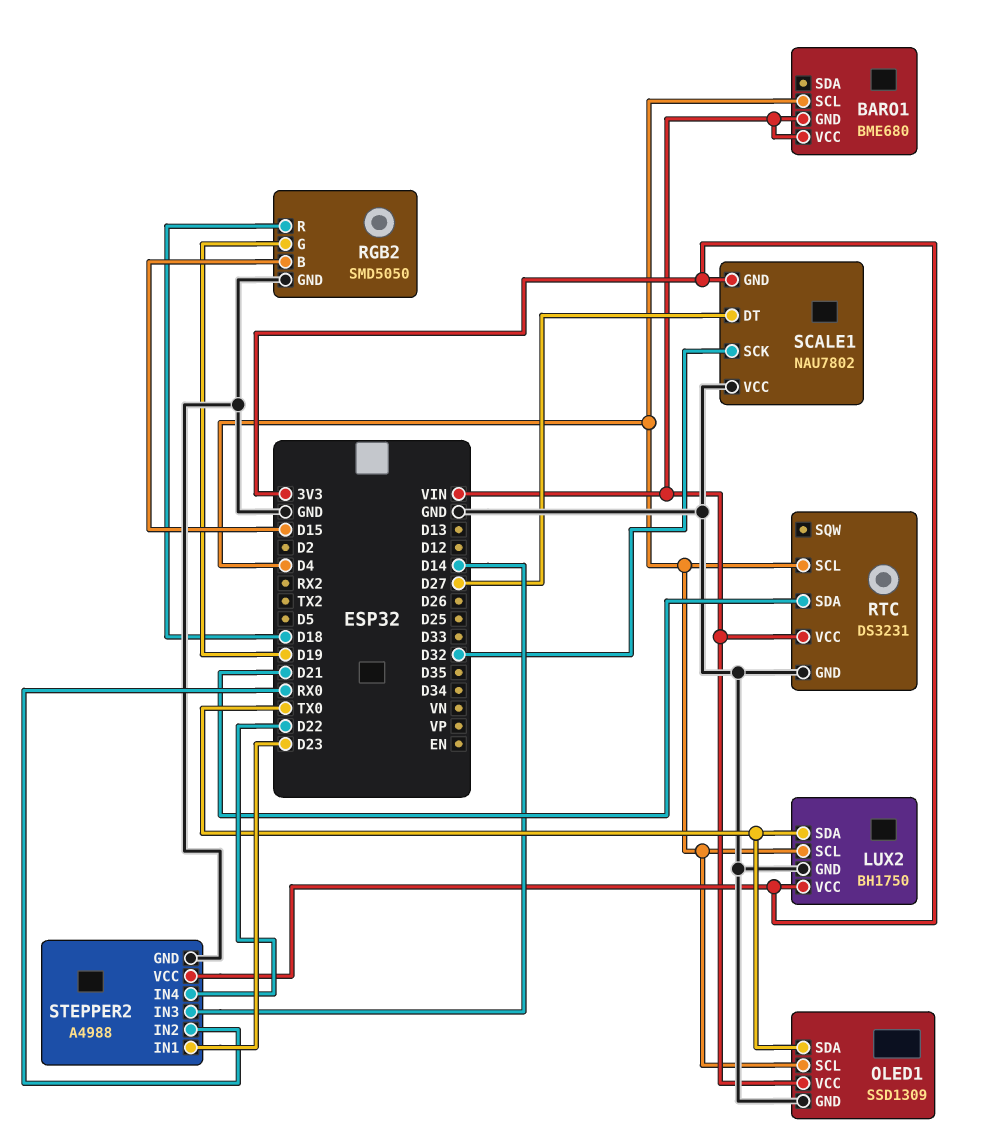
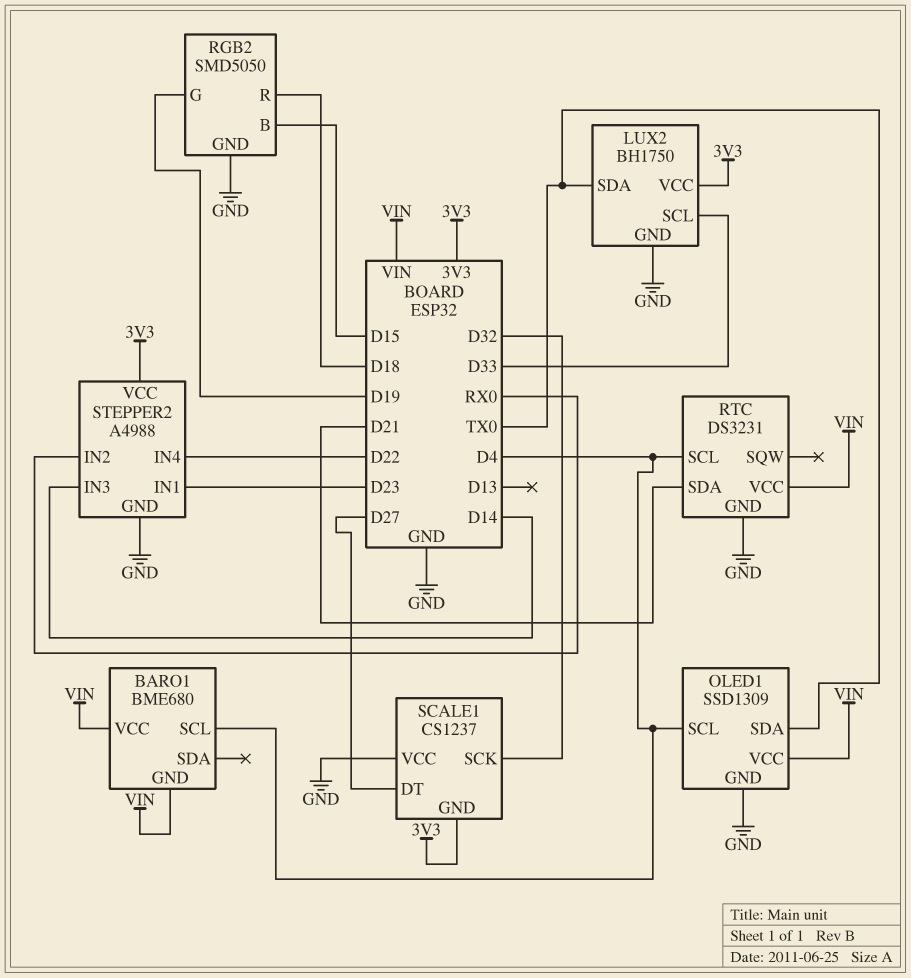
LUX2 pin SCL: D4 -> D33
SCALE1: NAU7802 -> CS1237

